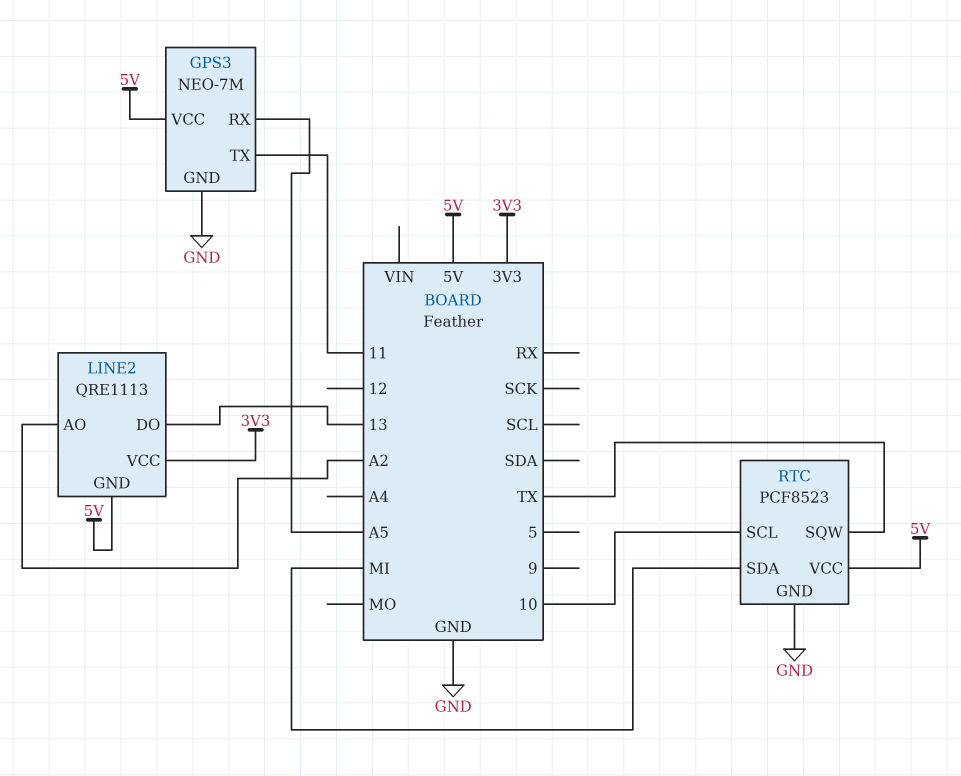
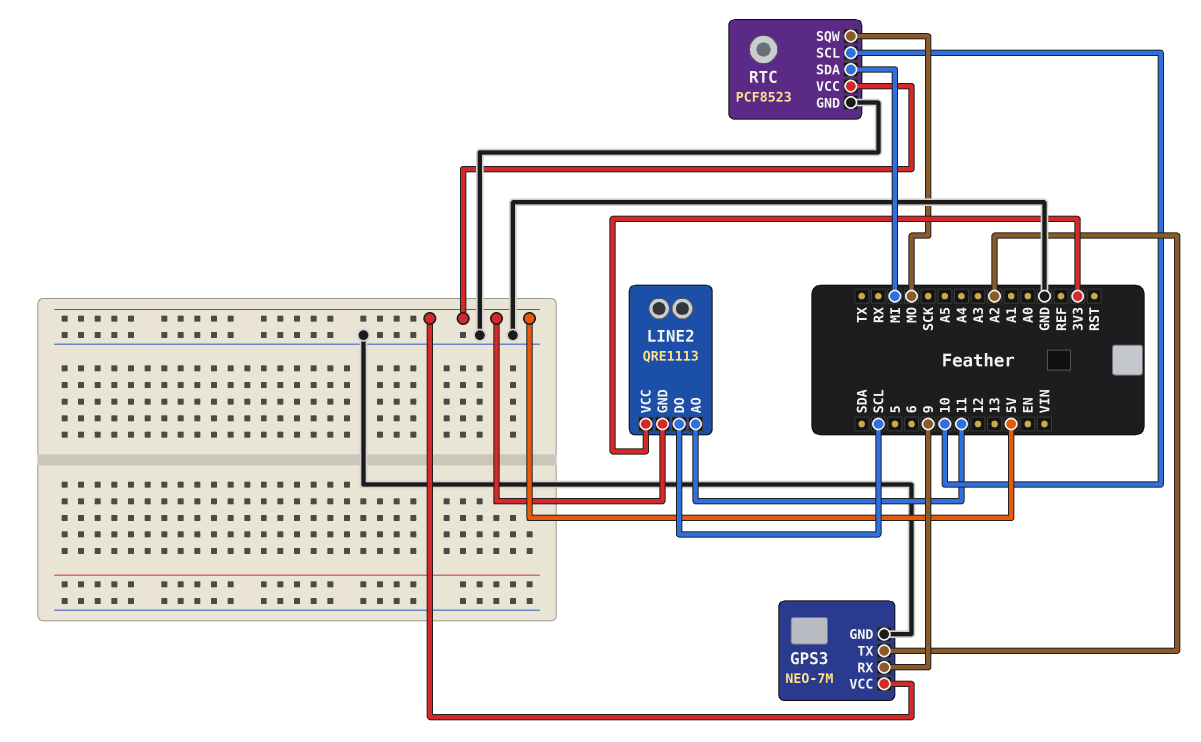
GPS3 pin RX: A5 -> 9
GPS3 pin TX: 11 -> A2
LINE2 pin AO: A2 -> 11
LINE2 pin DO: 13 -> SCL
RTC pin SQW: TX -> MO

